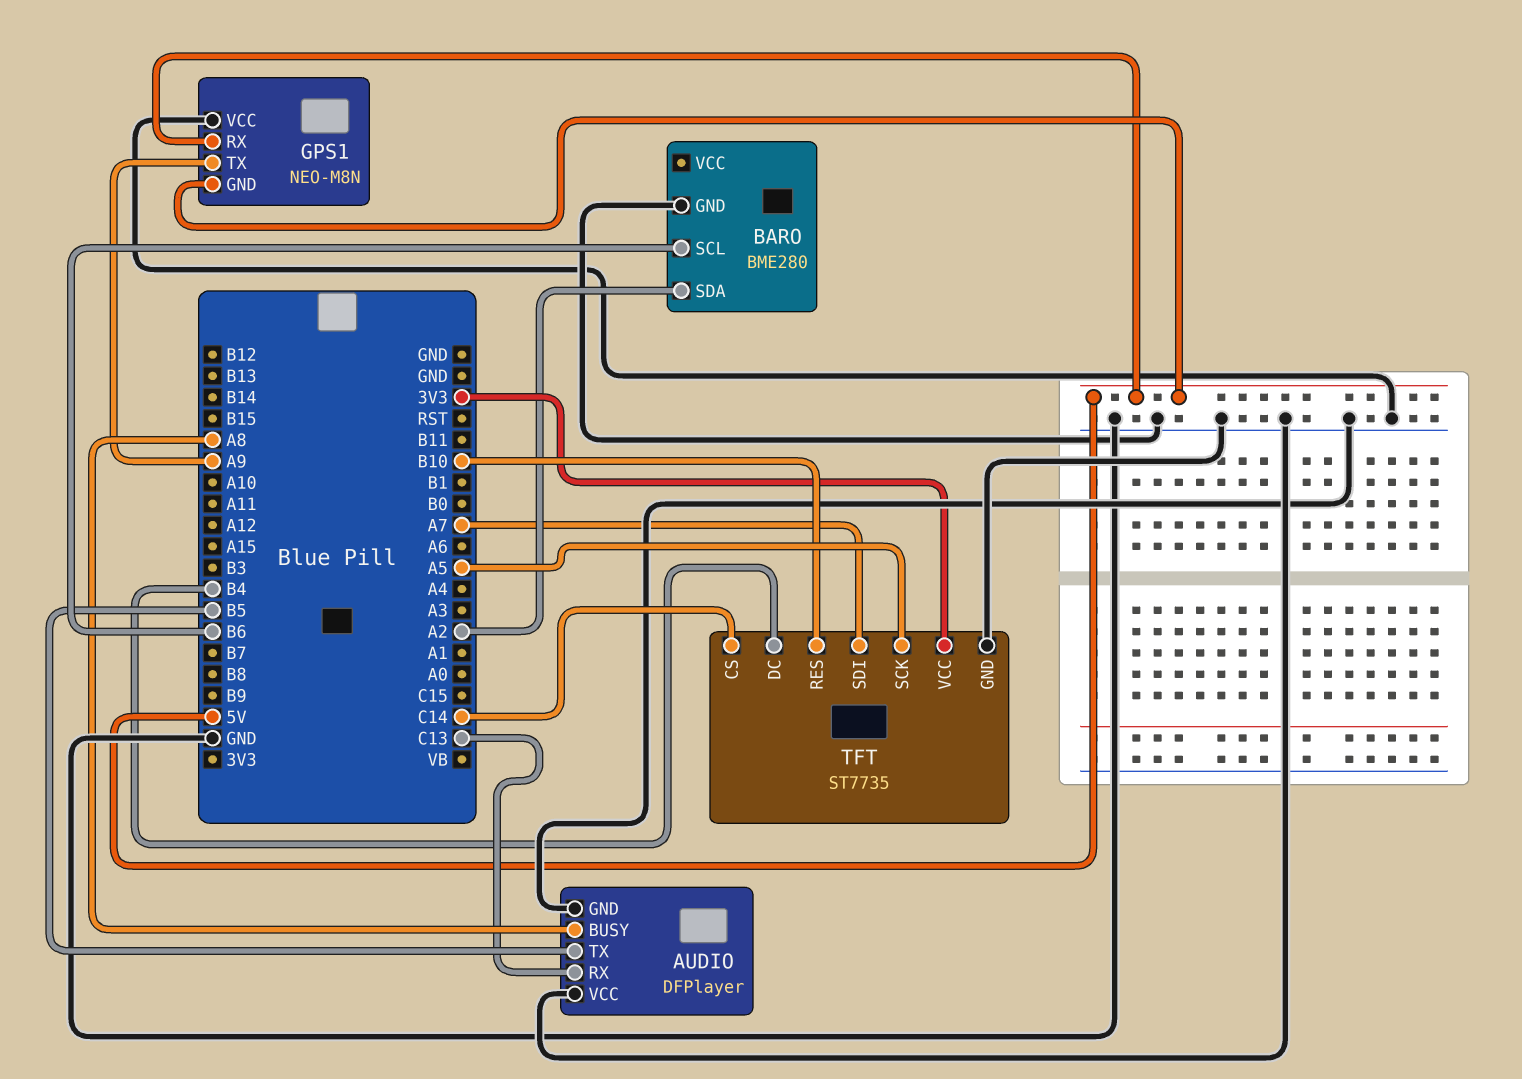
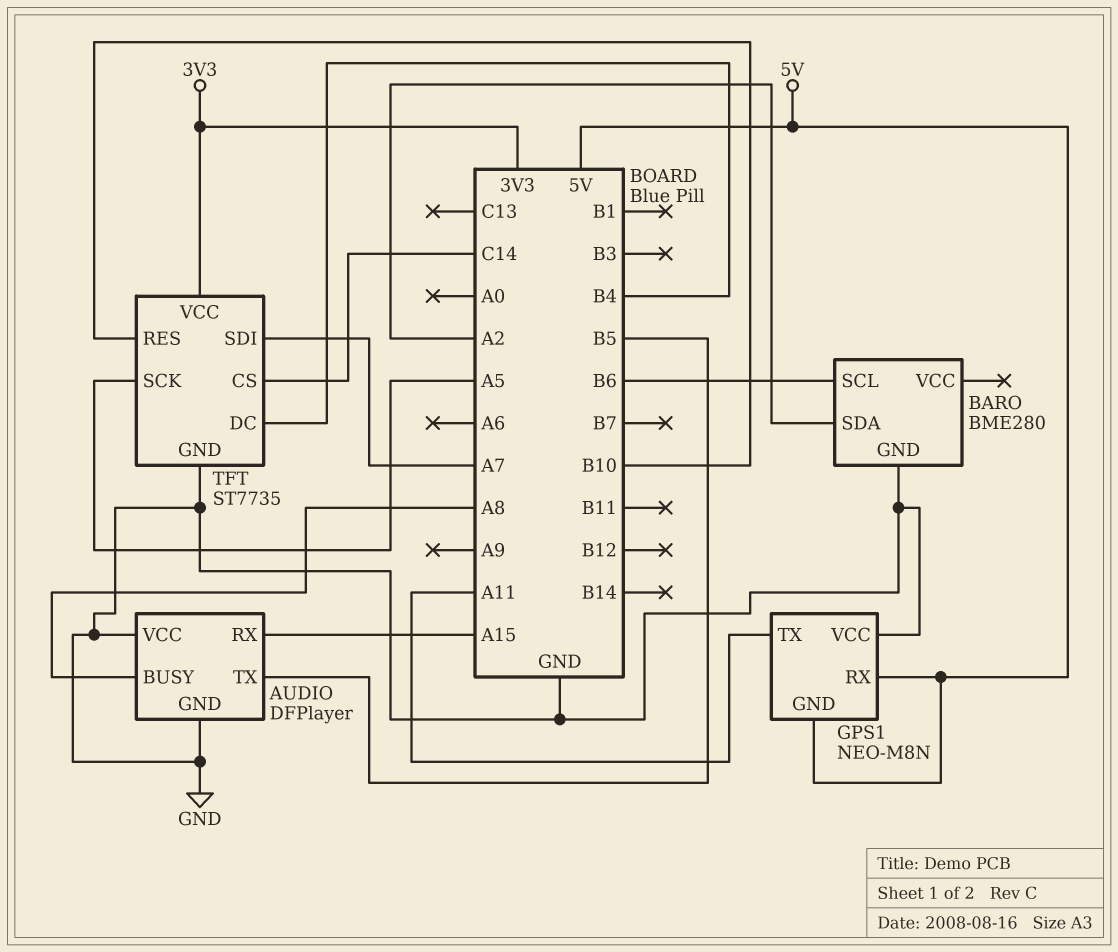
AUDIO pin RX: C13 -> A15
GPS1 pin TX: A9 -> A11

